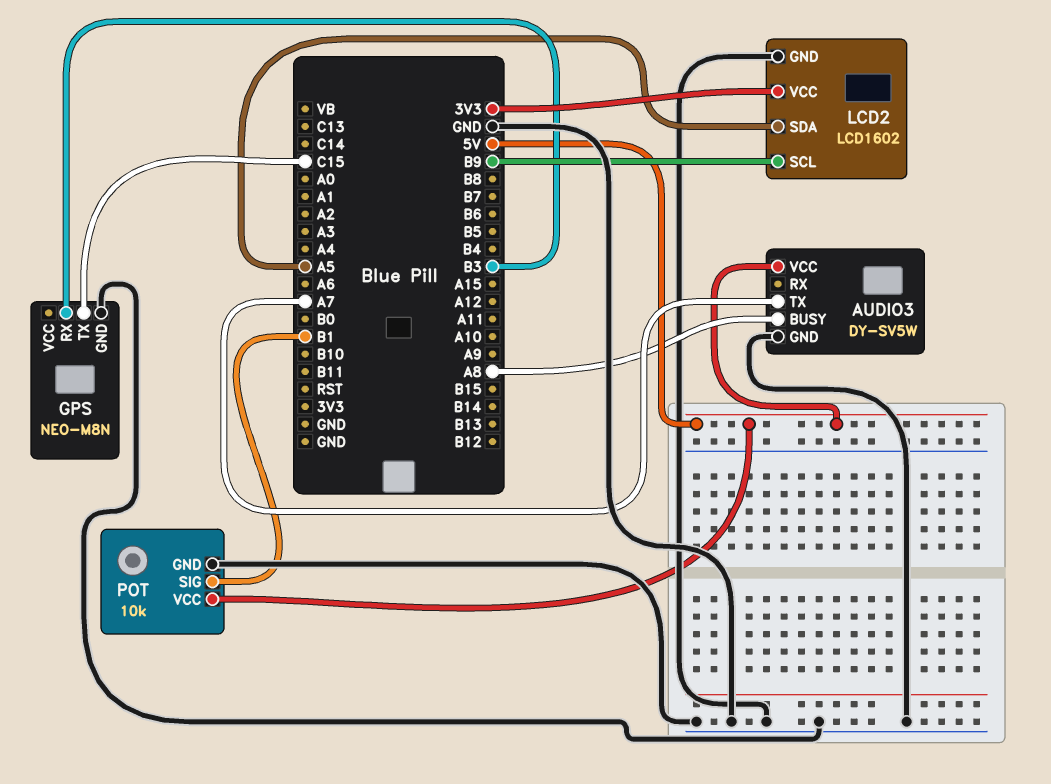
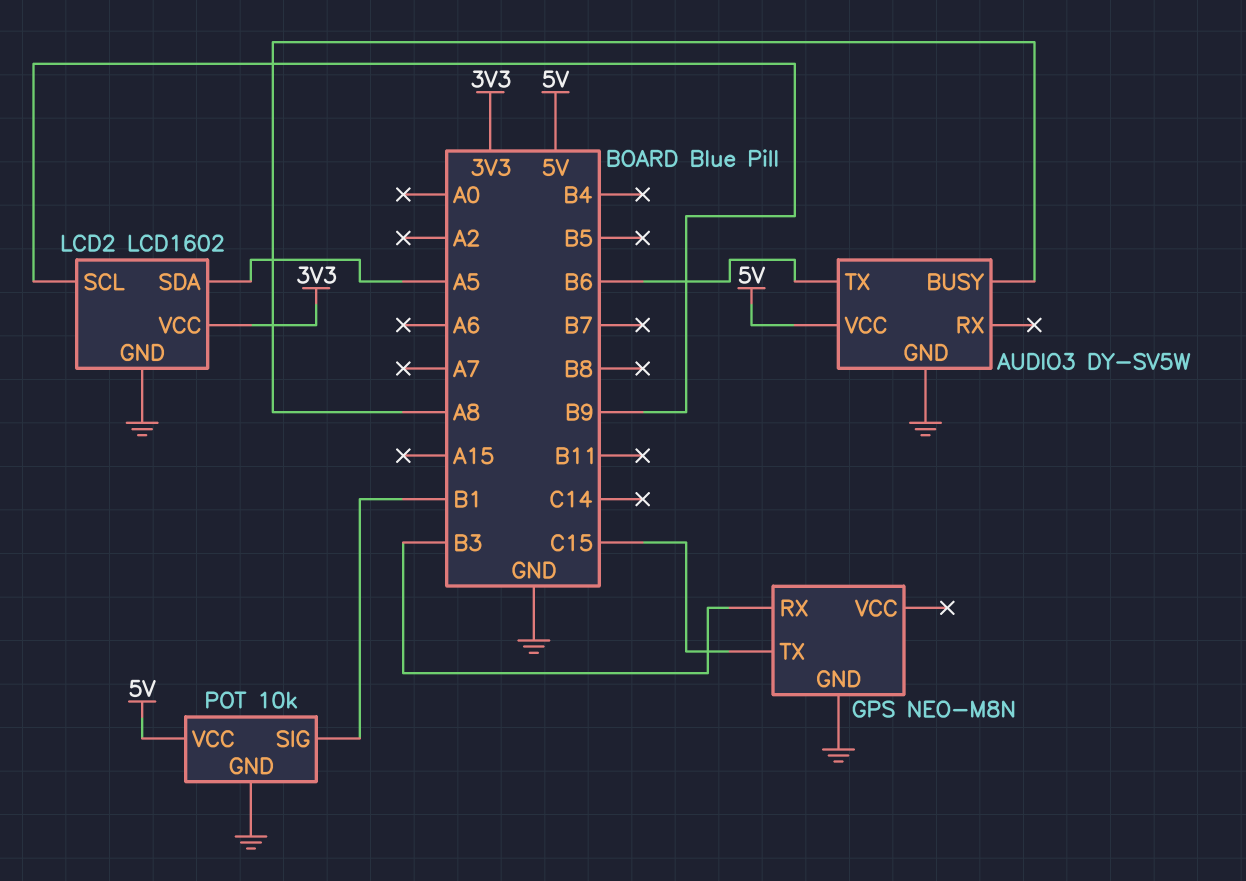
AUDIO3 pin TX: A7 -> B6

